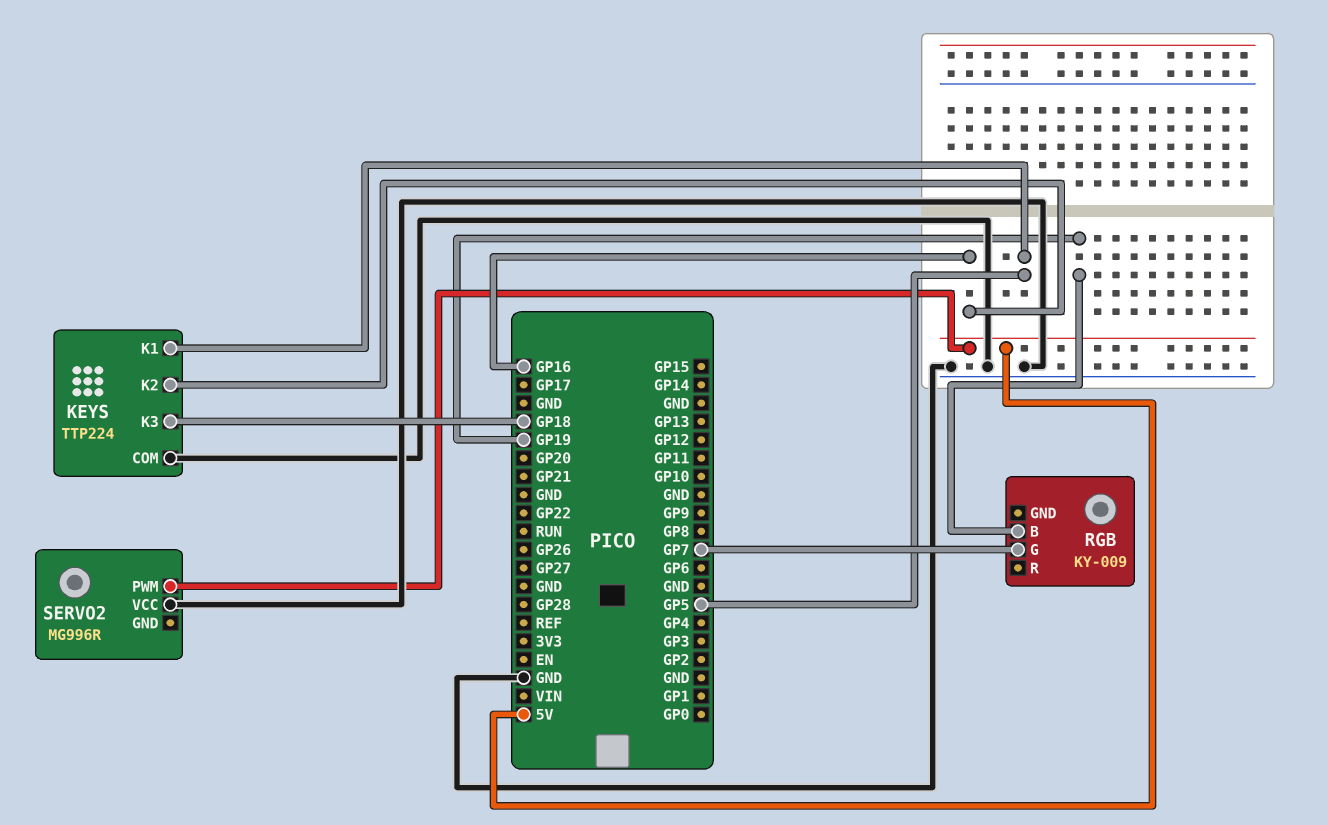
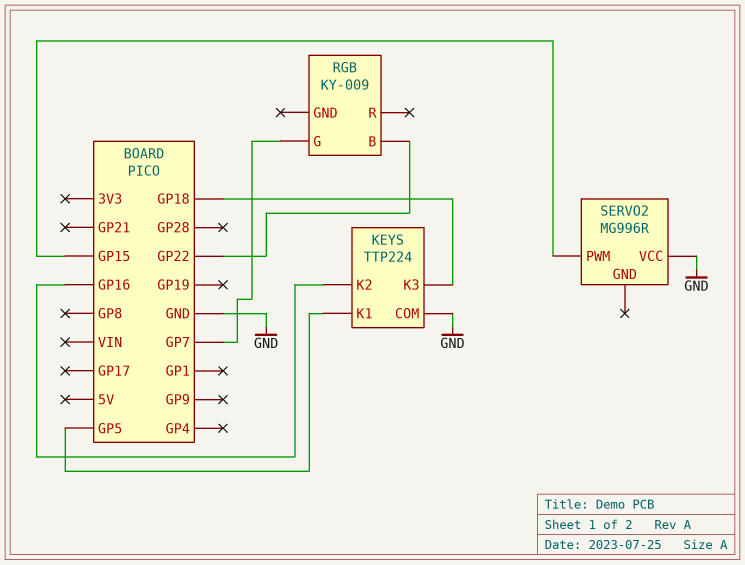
RGB pin B: GP19 -> GP22
SERVO2 pin PWM: 5V -> GP15

